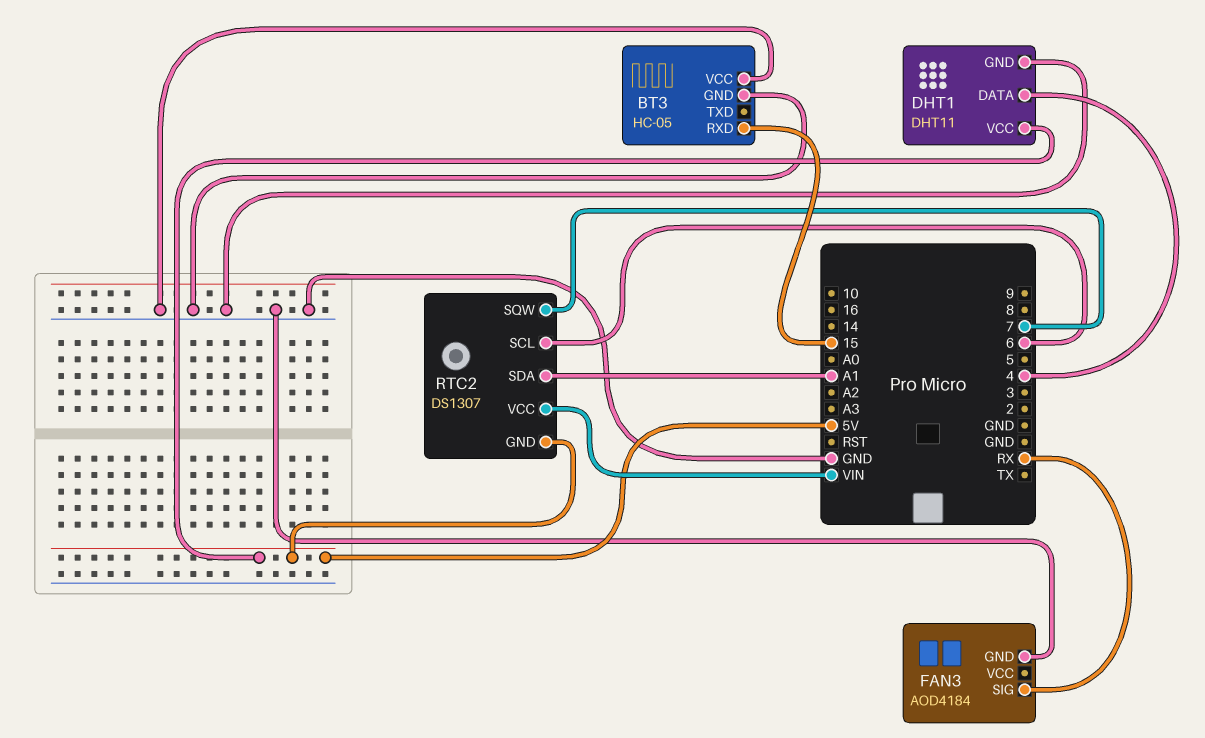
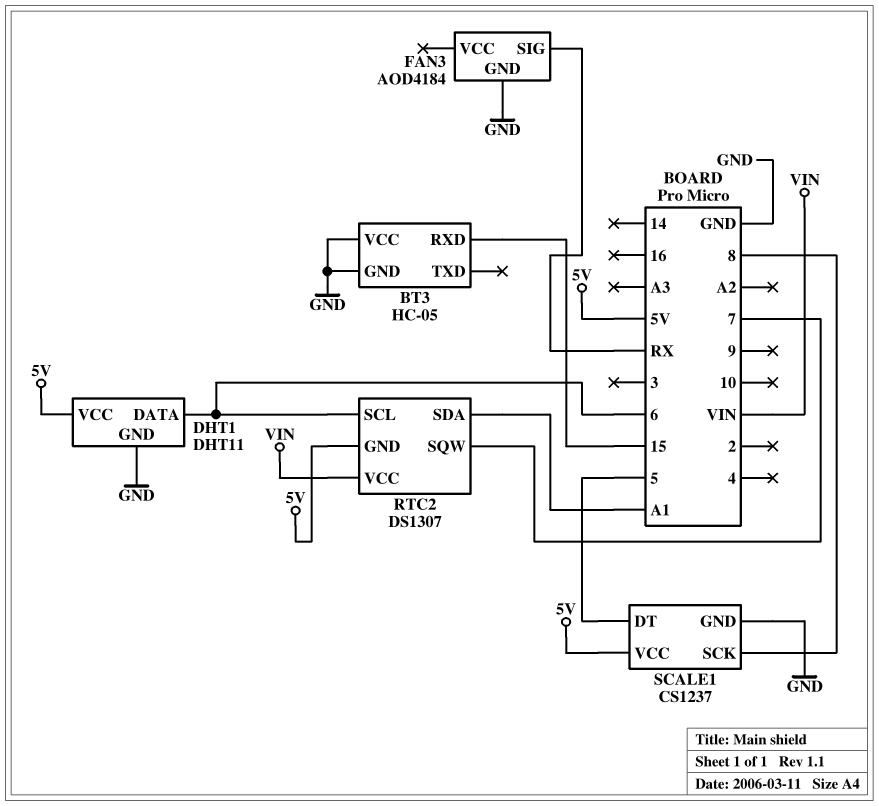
DHT1 pin DATA: 4 -> 6
SCALE1: none -> CS1237
SCALE1 pin DT: none -> 5
SCALE1 pin GND: none -> GND
SCALE1 pin SCK: none -> 8
SCALE1 pin VCC: none -> 5V

